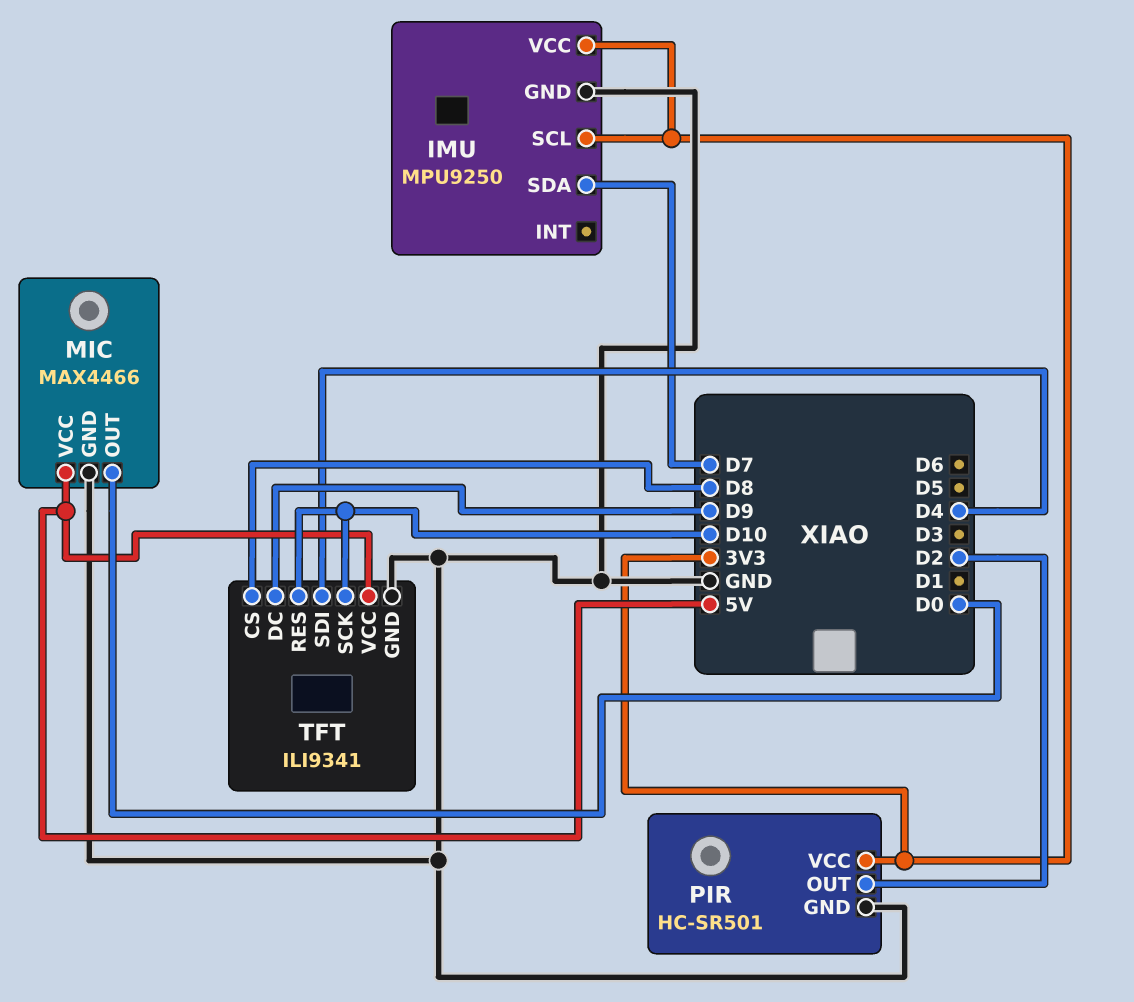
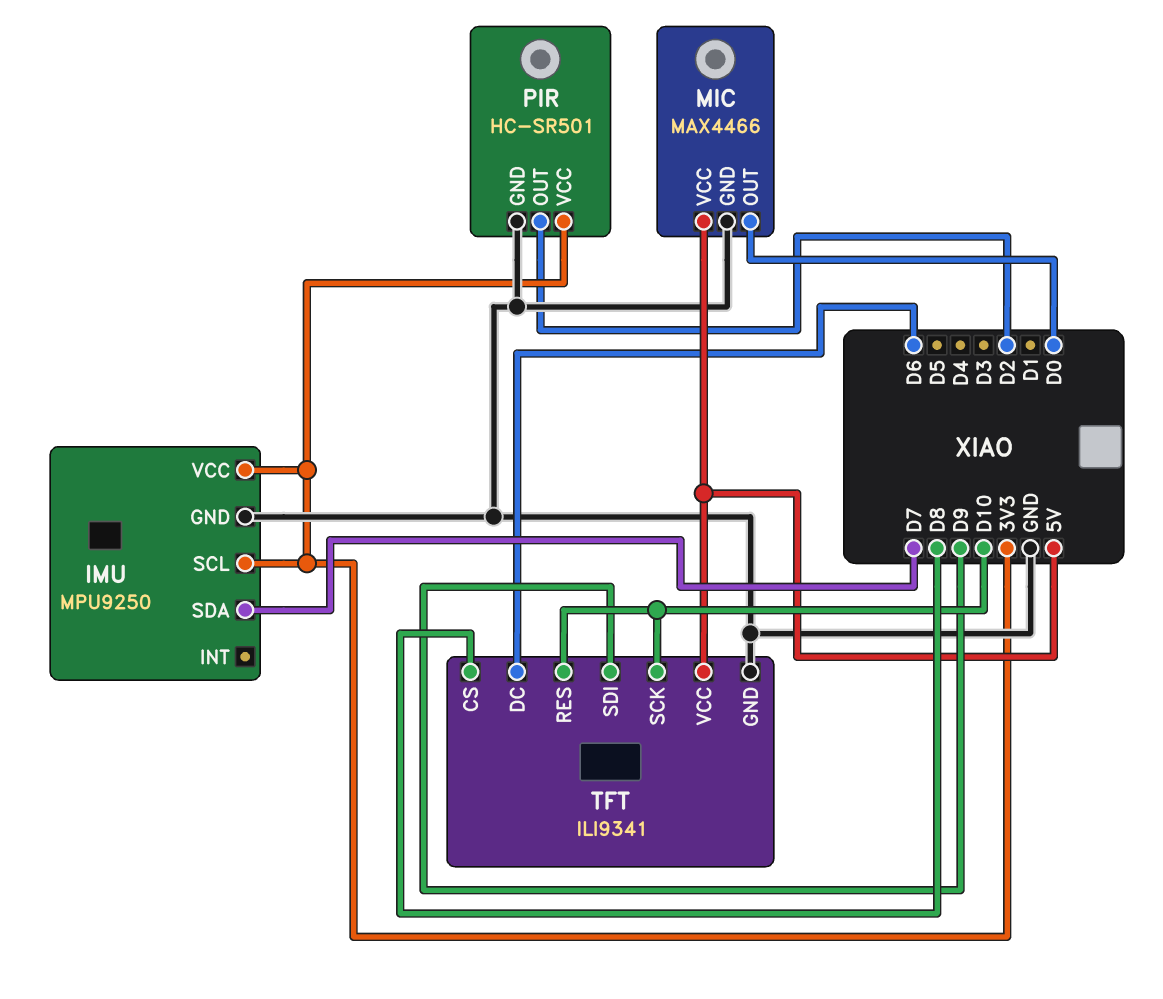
TFT pin DC: D9 -> D6
TFT pin SDI: D4 -> D9

